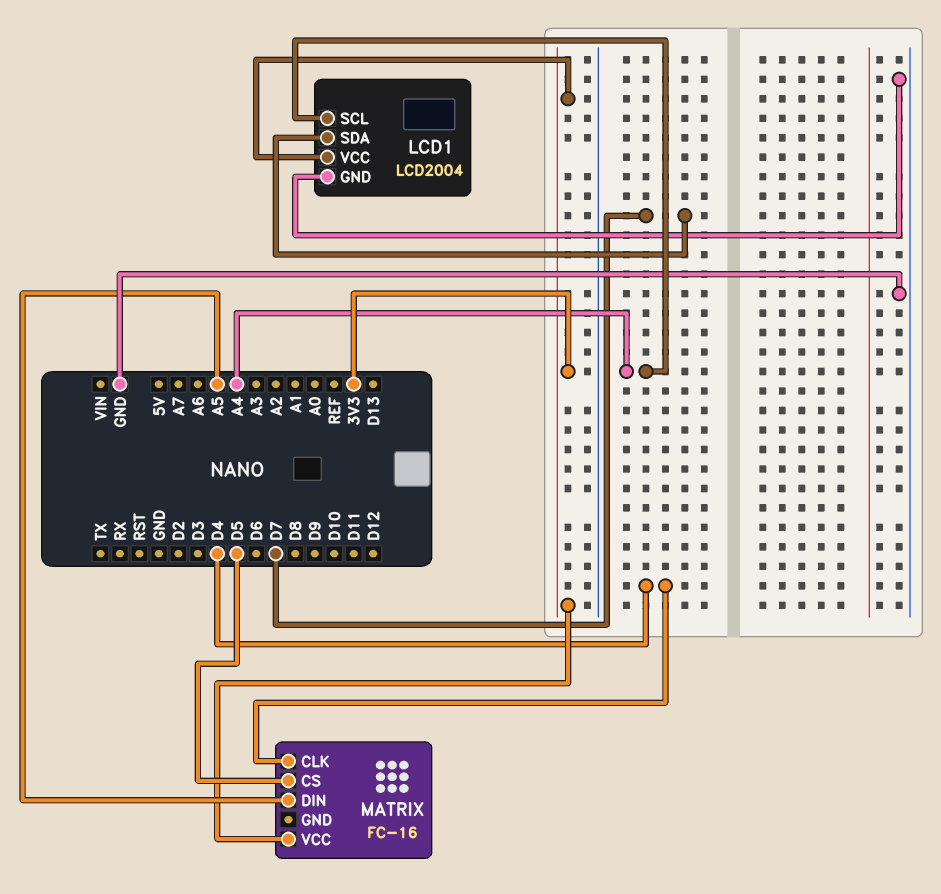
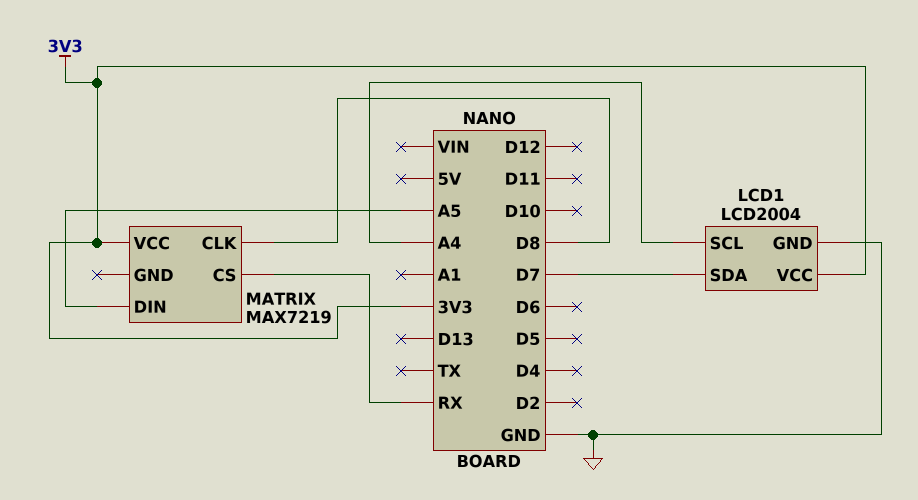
MATRIX: FC-16 -> MAX7219
MATRIX pin CLK: D4 -> D8
MATRIX pin CS: D5 -> RX

